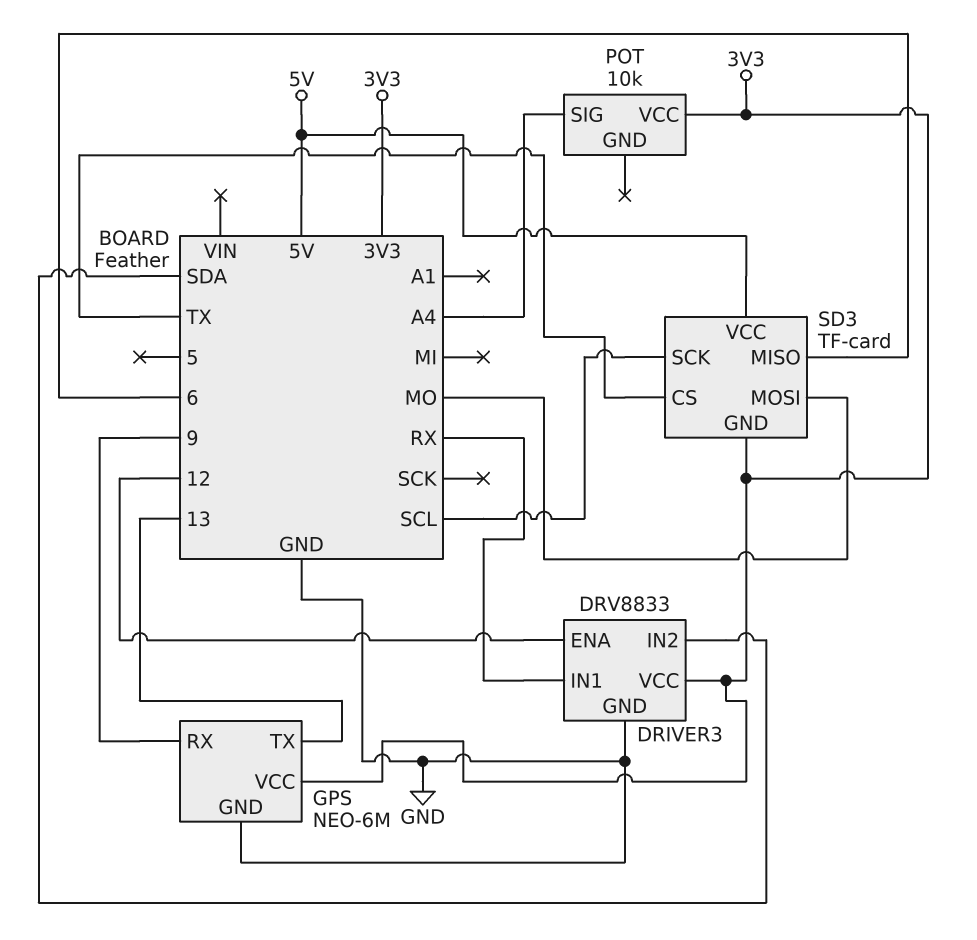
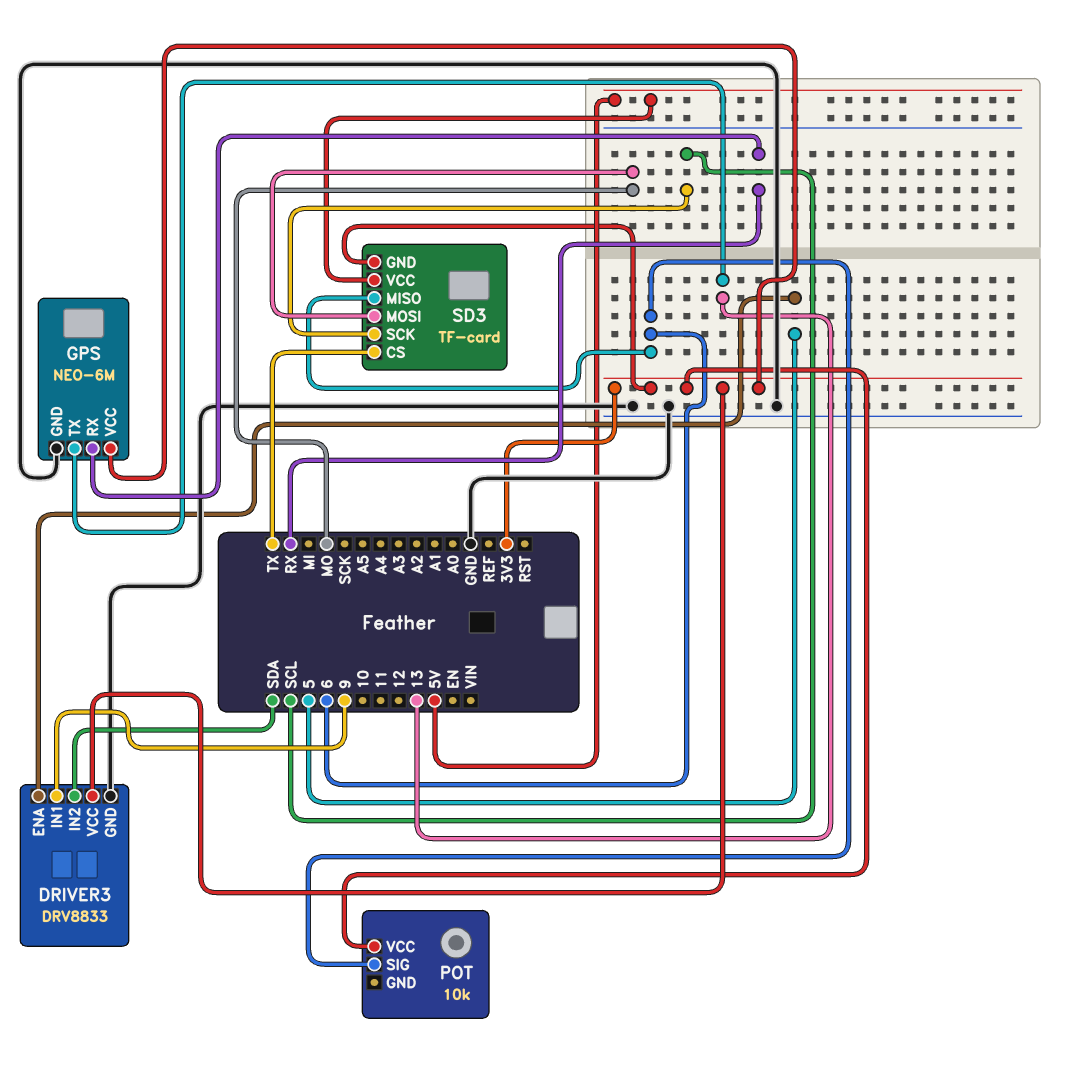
DRIVER3 pin ENA: 12 -> 5
DRIVER3 pin IN1: RX -> 9
GPS pin RX: 9 -> RX
POT pin SIG: A4 -> 6

